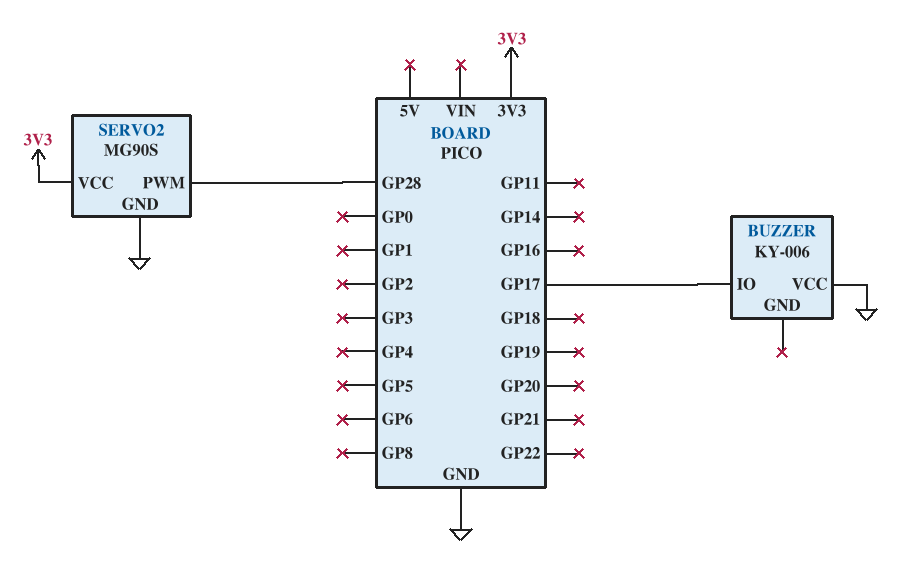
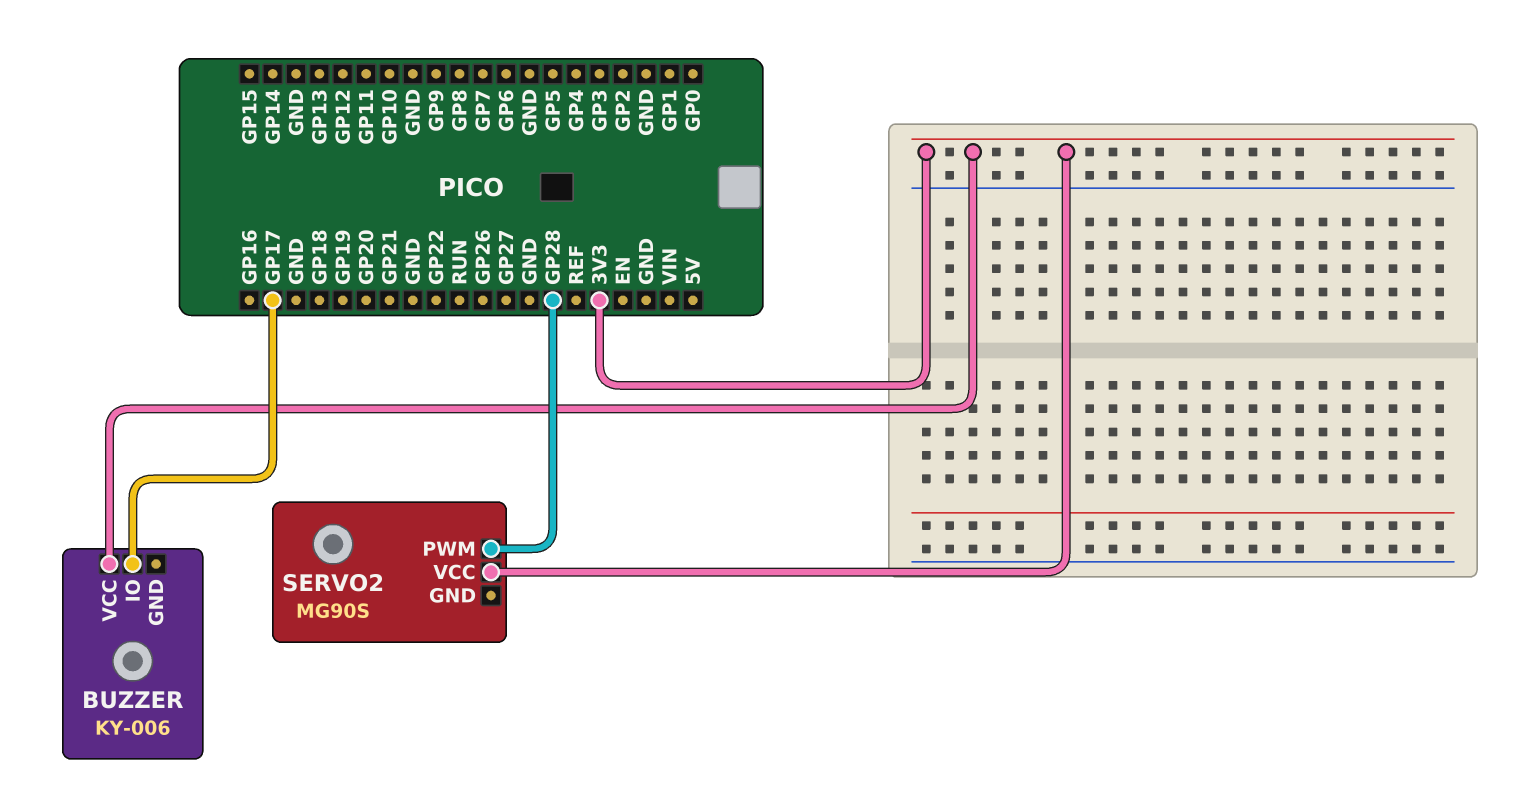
BUZZER pin VCC: GND -> 3V3
SERVO2 pin GND: GND -> none

